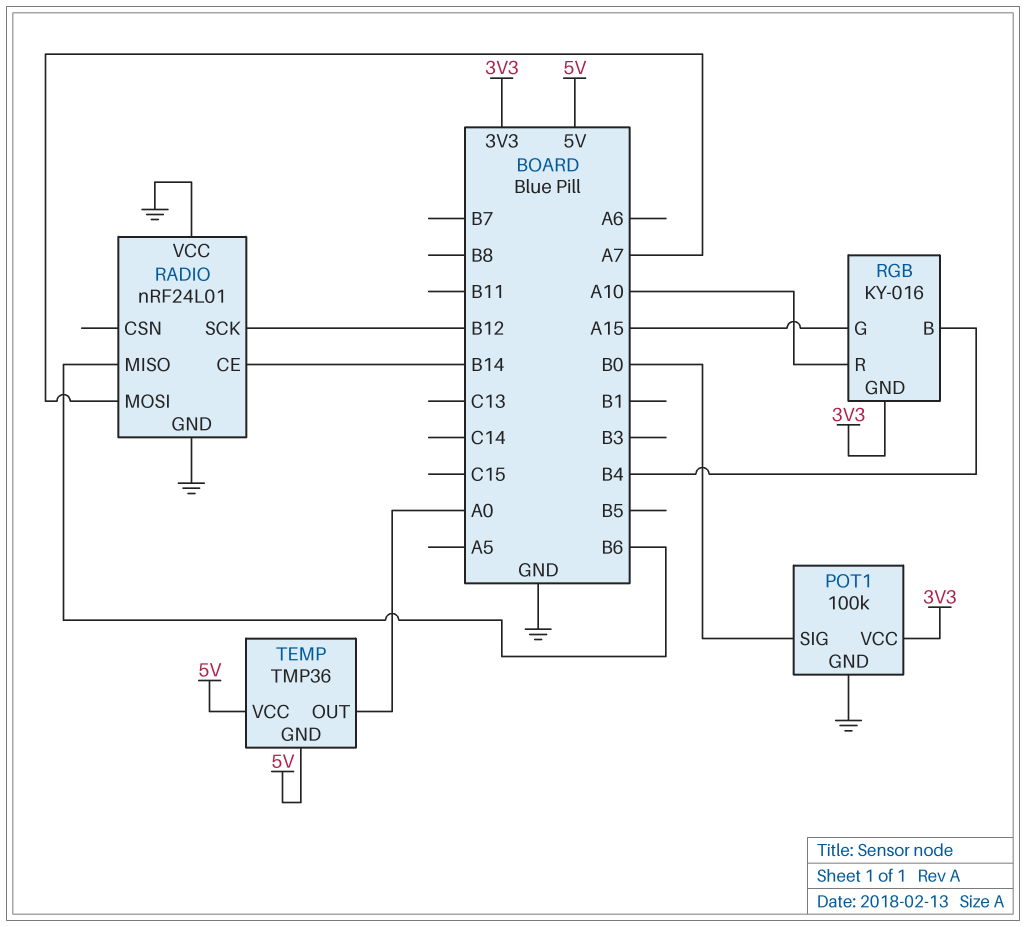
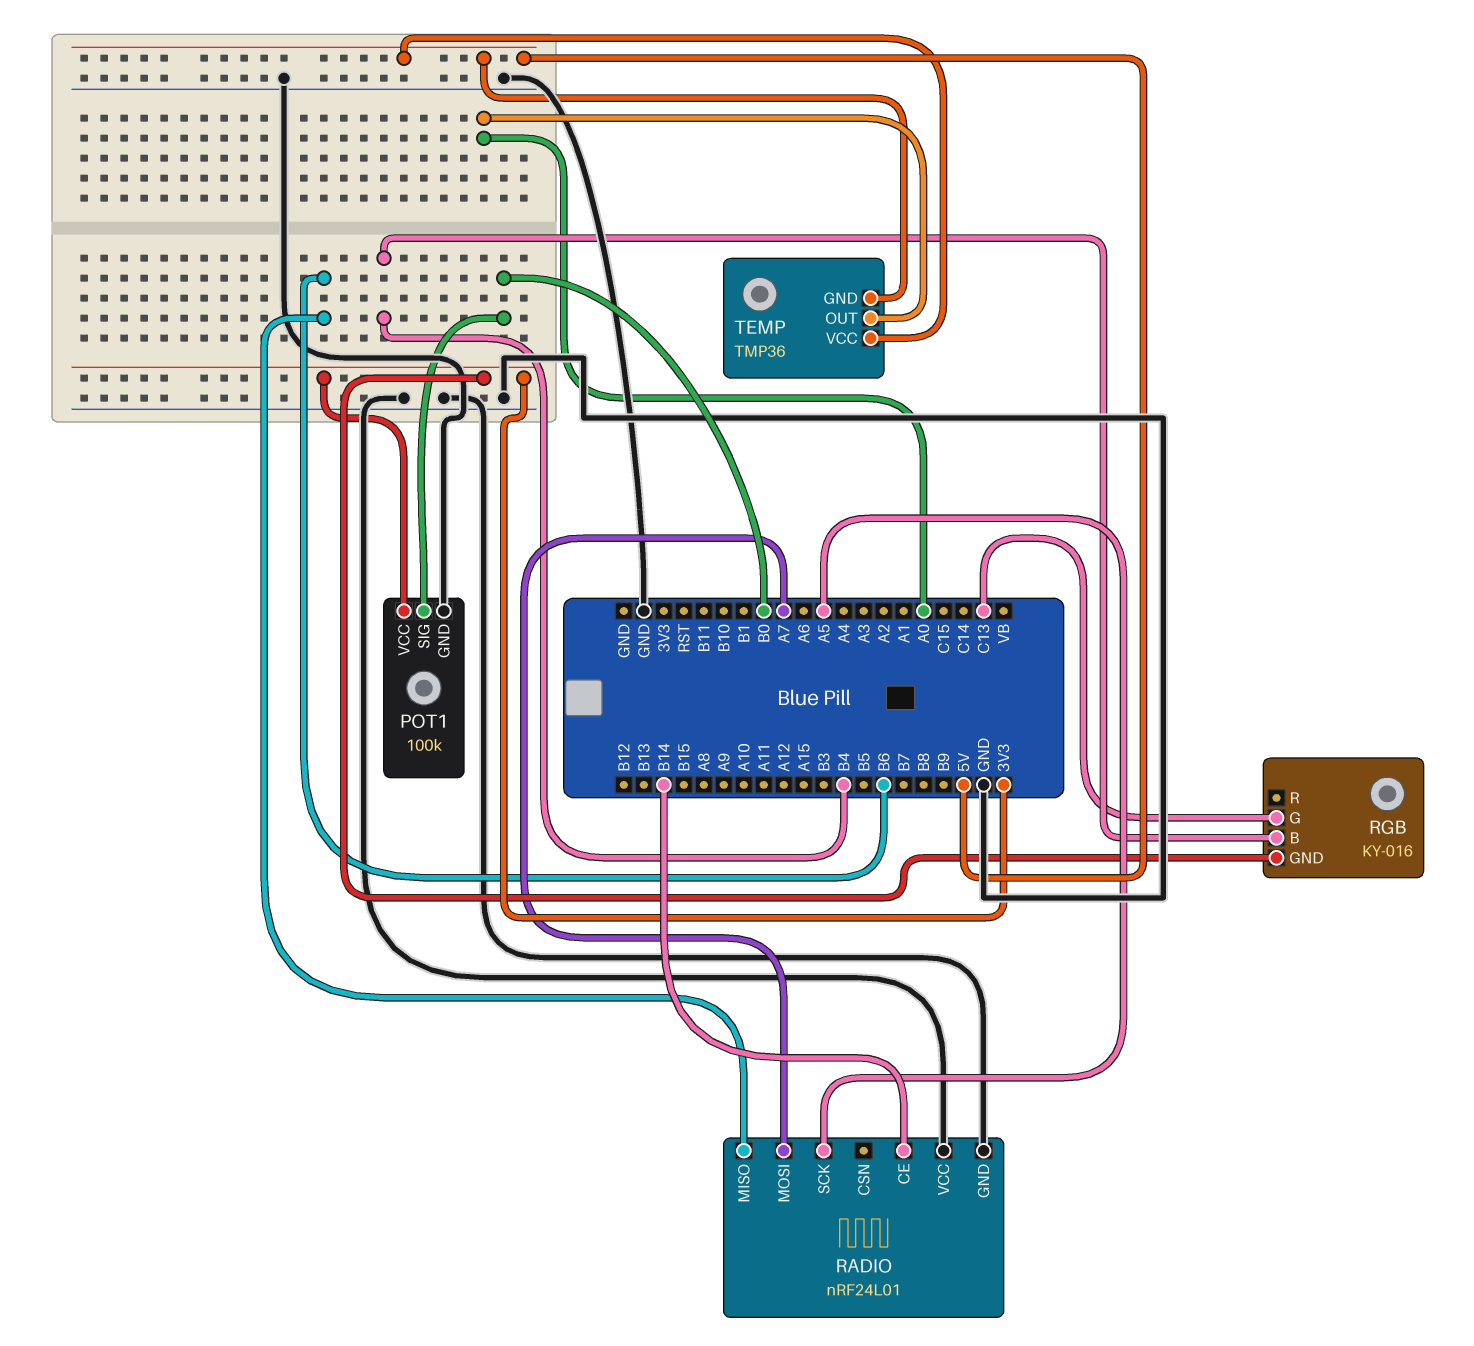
RADIO pin SCK: B12 -> A5
RGB pin G: A15 -> C13
RGB pin R: A10 -> none

